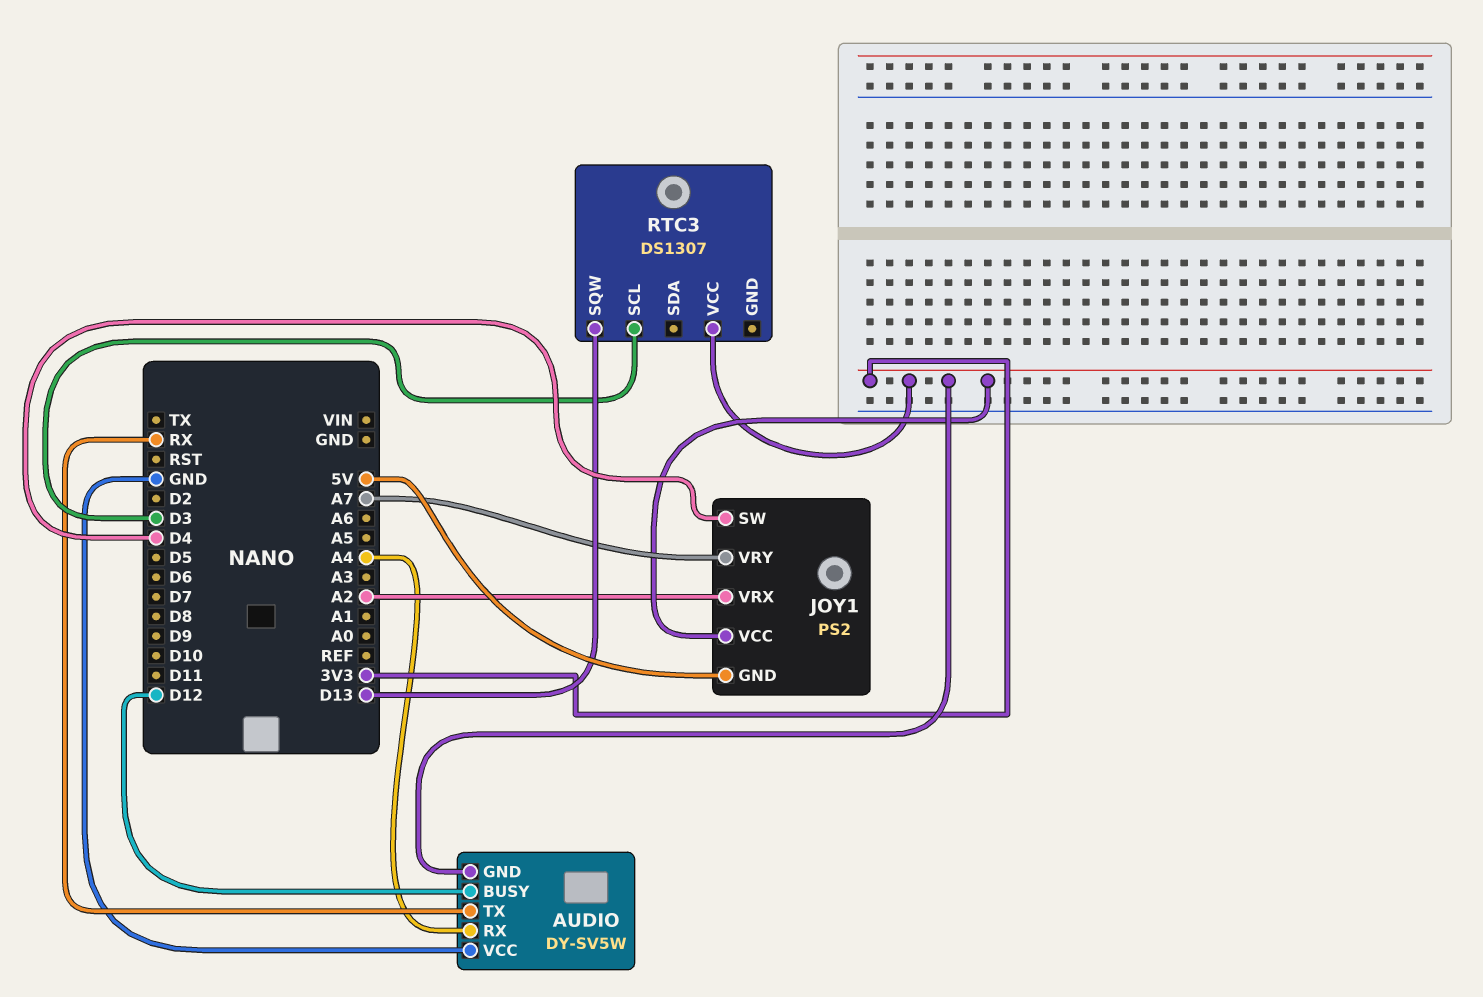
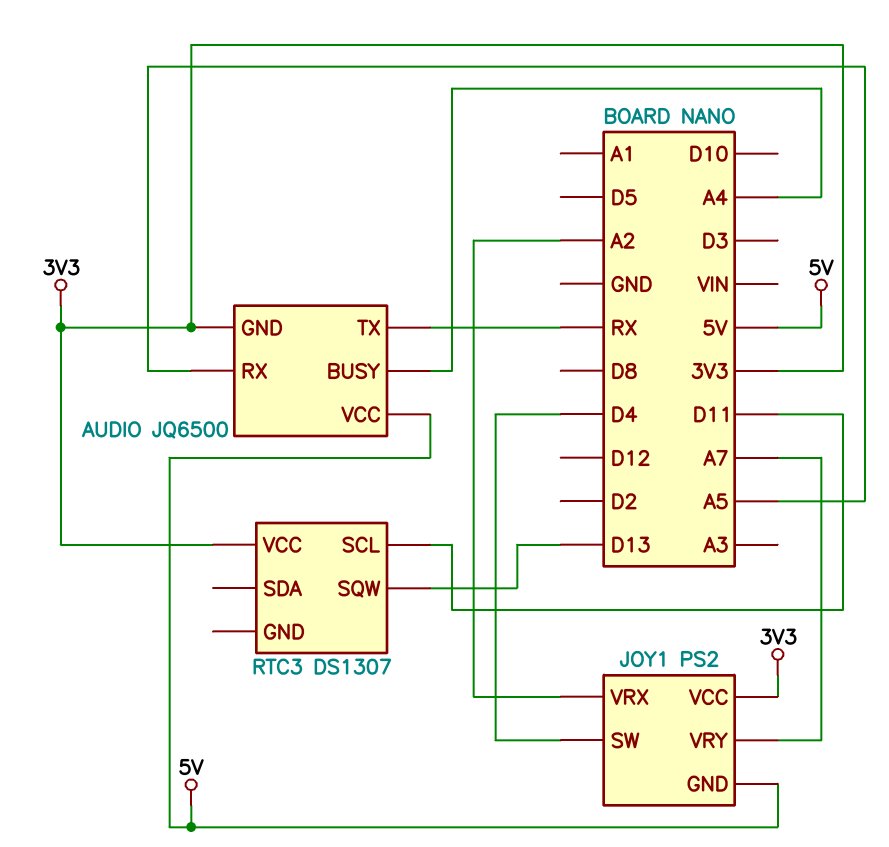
AUDIO: DY-SV5W -> JQ6500
AUDIO pin BUSY: D12 -> A4
AUDIO pin RX: A4 -> A5
AUDIO pin VCC: GND -> 5V
RTC3 pin SCL: D3 -> D11

